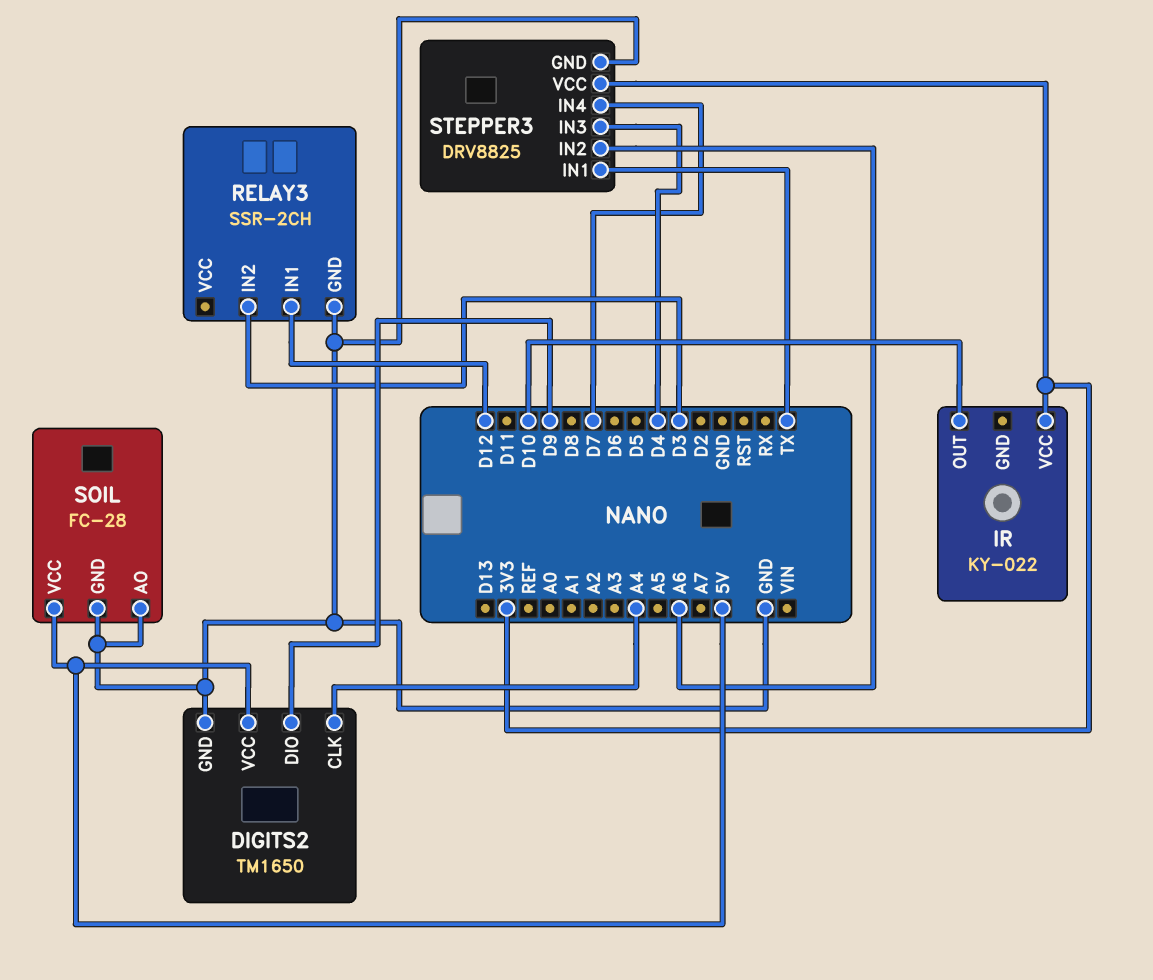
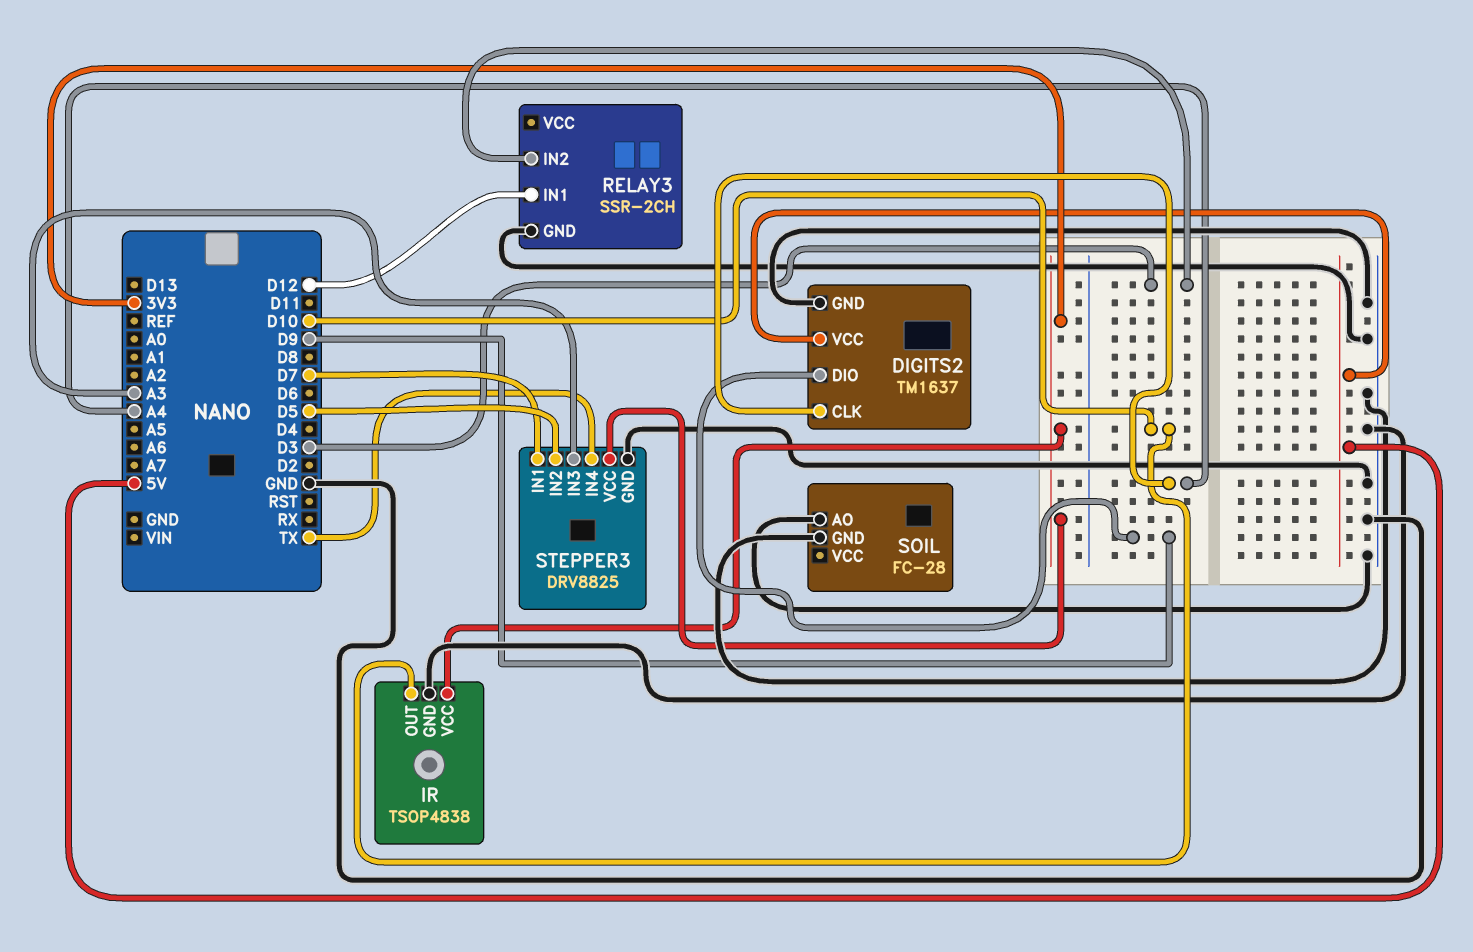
DIGITS2: TM1650 -> TM1637
IR: KY-022 -> TSOP4838
IR pin GND: none -> GND
SOIL pin VCC: 5V -> none
STEPPER3 pin IN1: TX -> D7
STEPPER3 pin IN2: A6 -> D5
STEPPER3 pin IN3: D4 -> A3
STEPPER3 pin IN4: D7 -> TX

